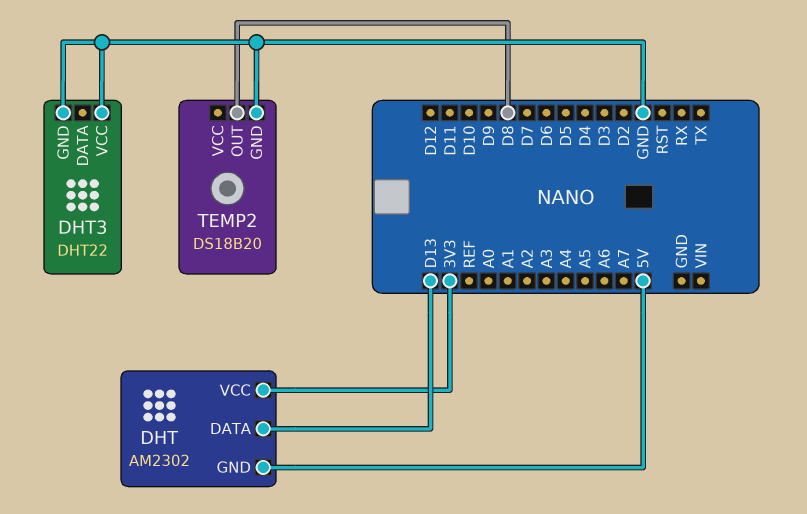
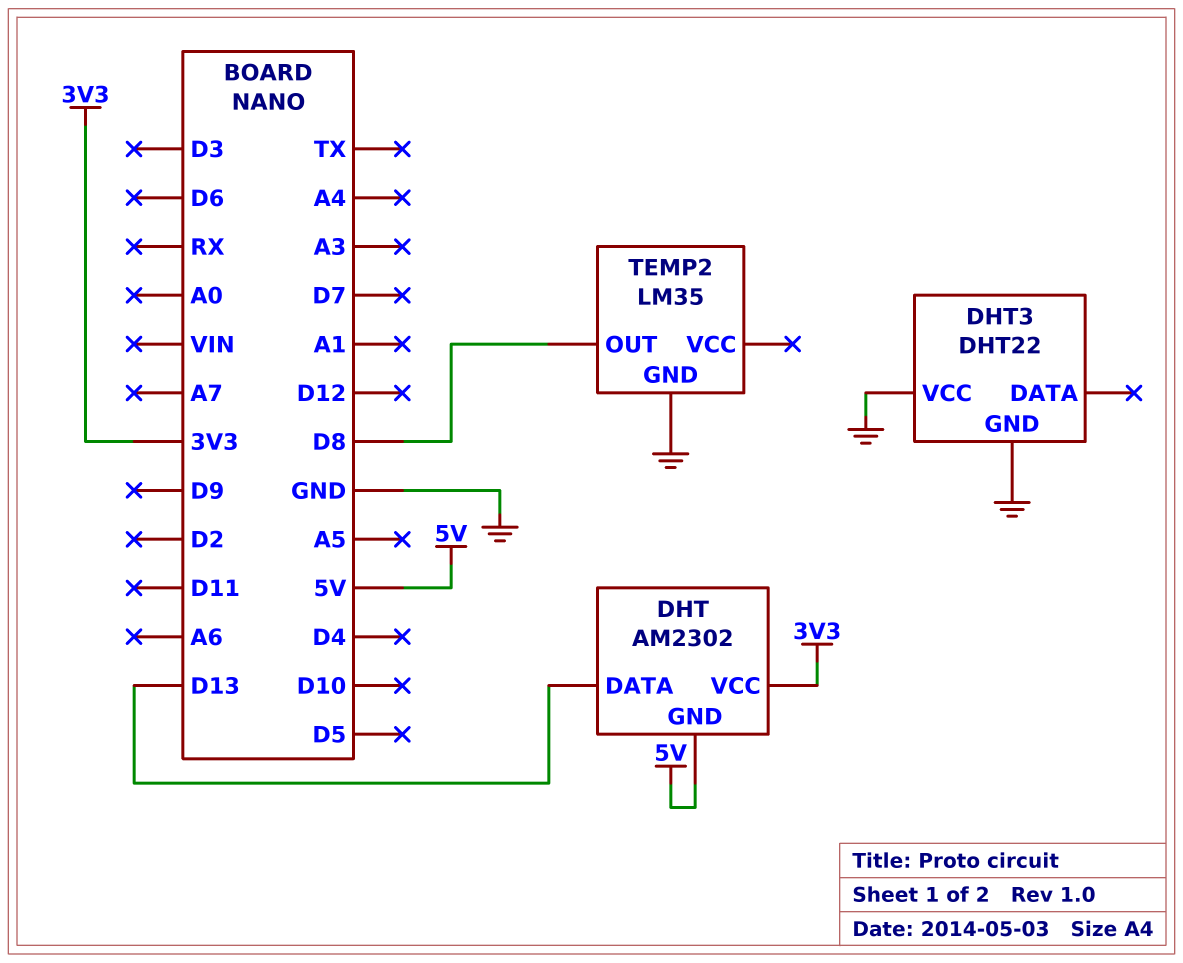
TEMP2: DS18B20 -> LM35

